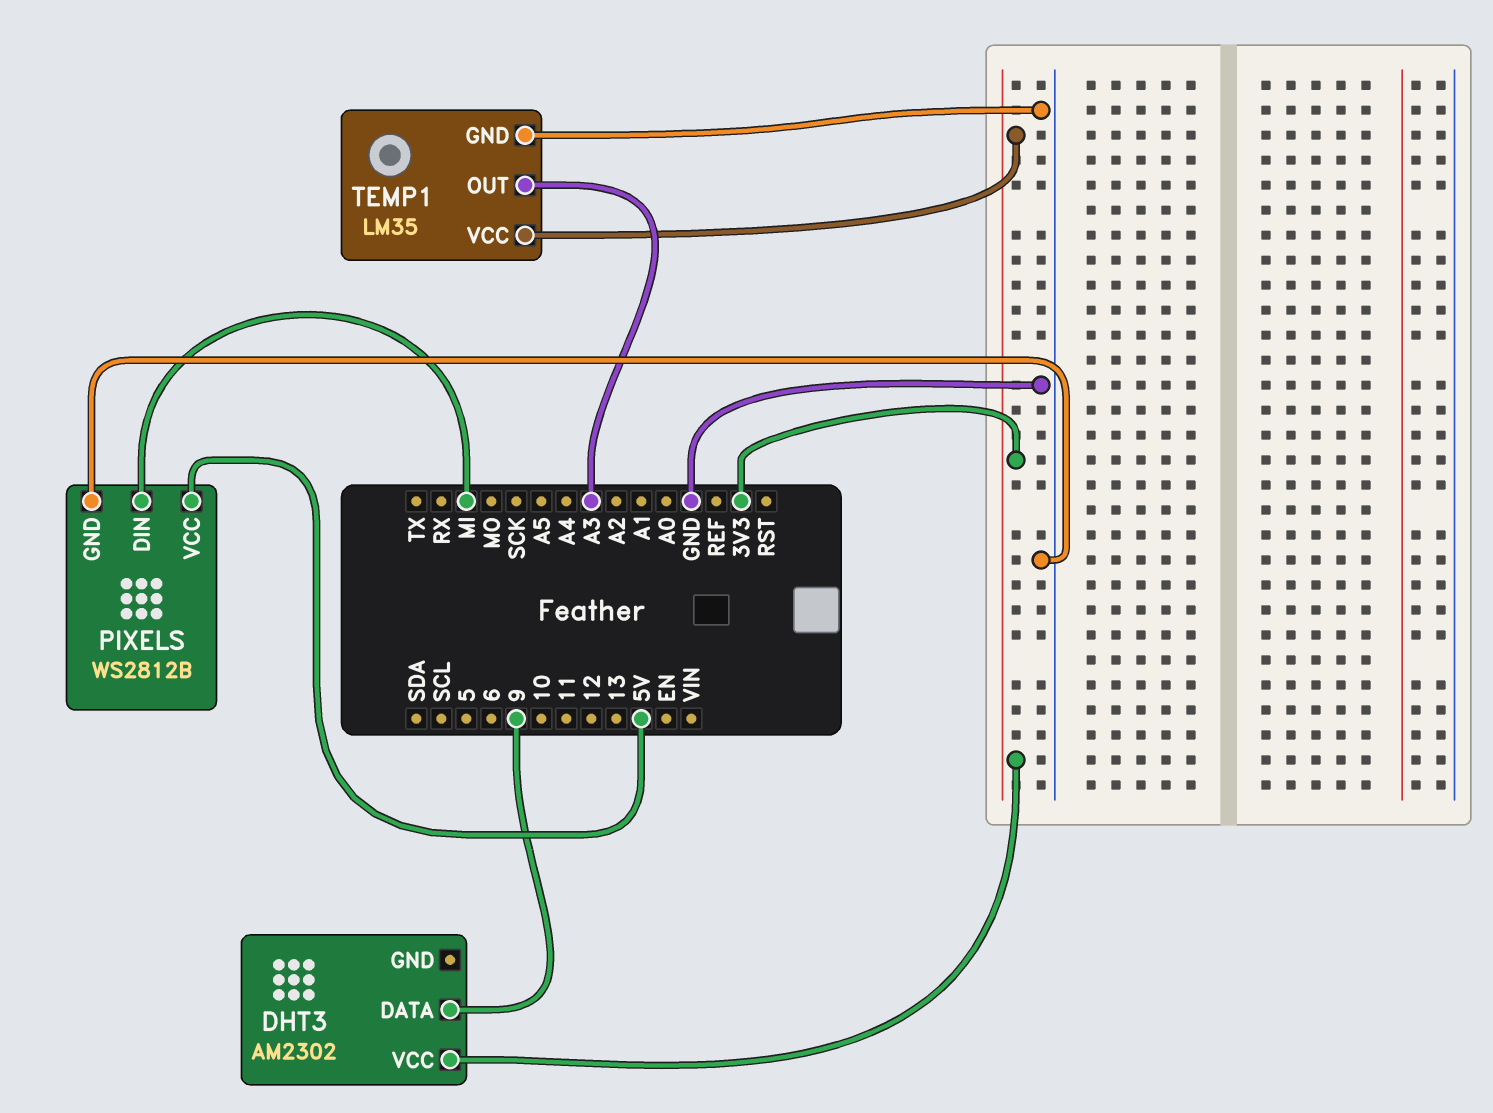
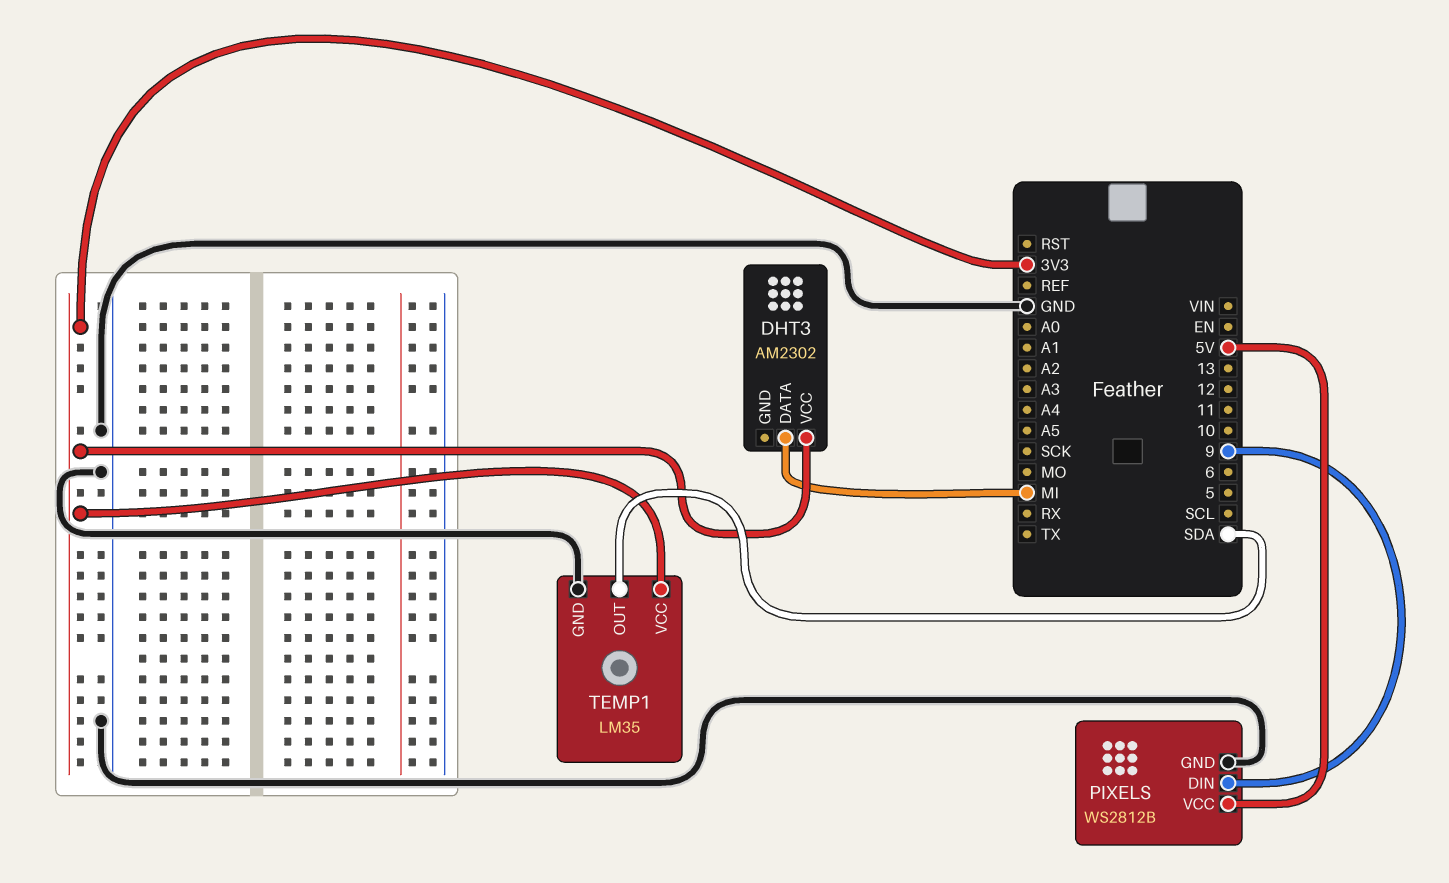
DHT3 pin DATA: 9 -> MI
PIXELS pin DIN: MI -> 9
TEMP1 pin OUT: A3 -> SDA

